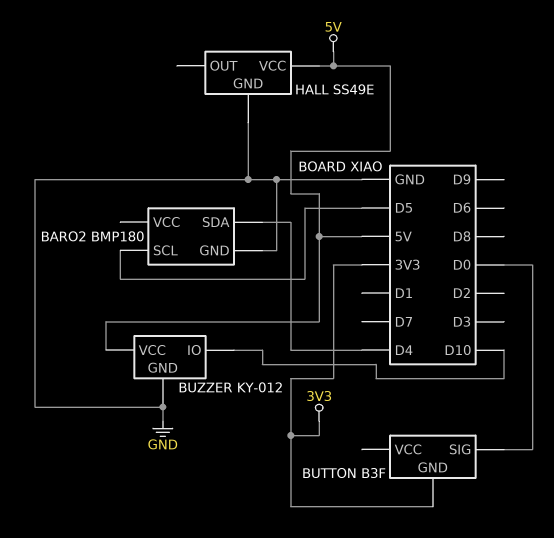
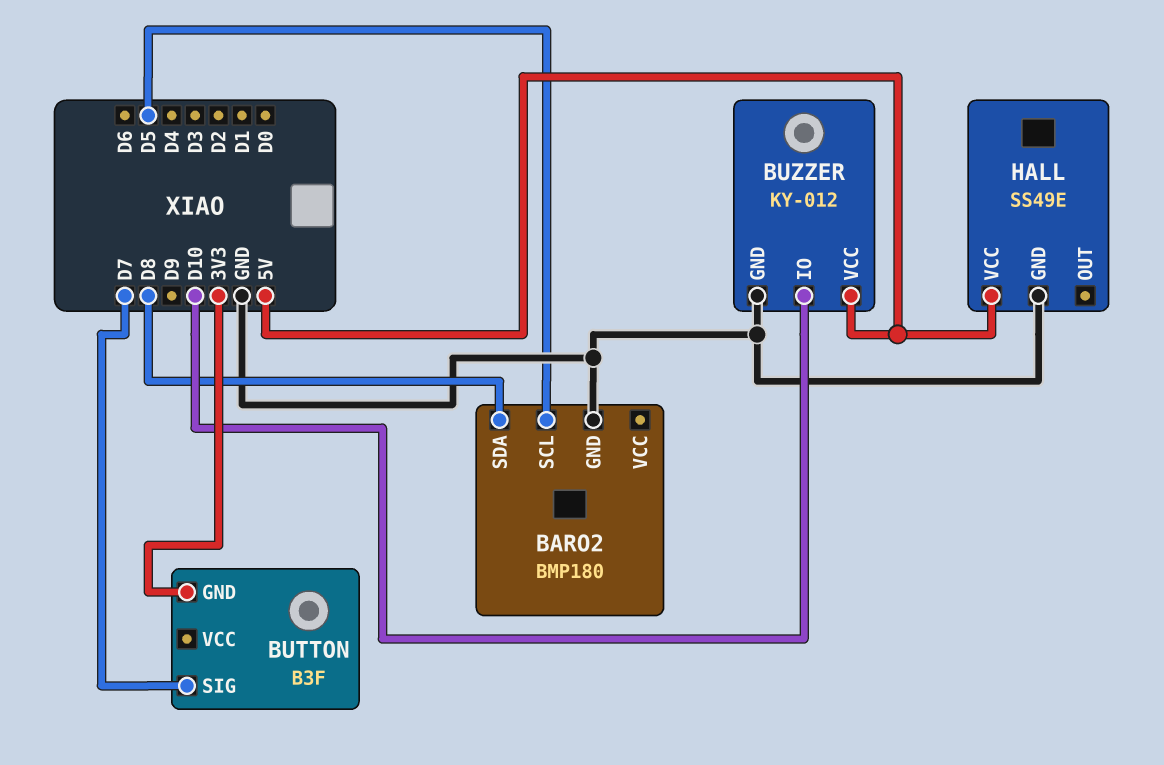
BARO2 pin SDA: D4 -> D8
BUTTON pin SIG: D0 -> D7

